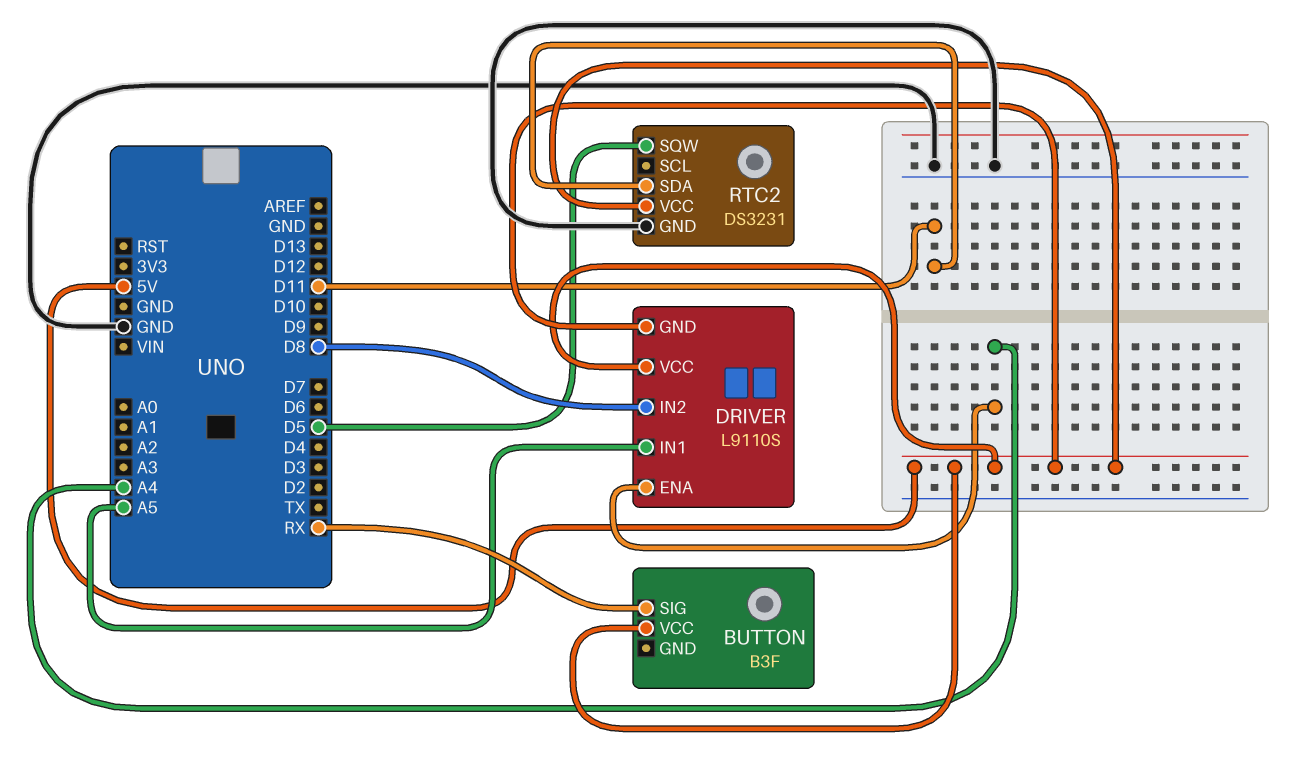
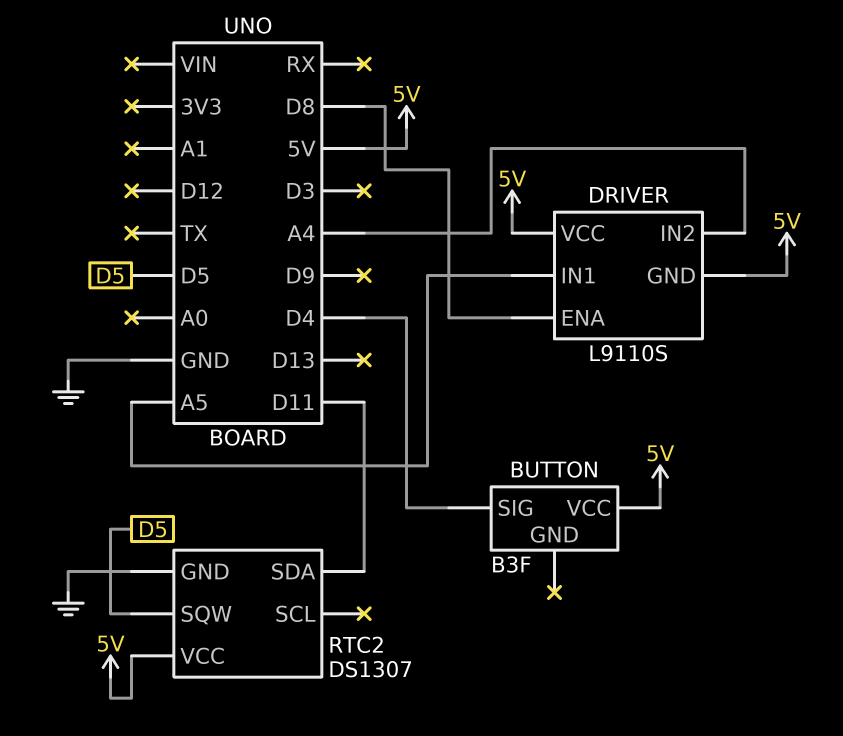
BUTTON pin SIG: RX -> D4
DRIVER pin ENA: A4 -> D8
DRIVER pin IN2: D8 -> A4
RTC2: DS3231 -> DS1307

